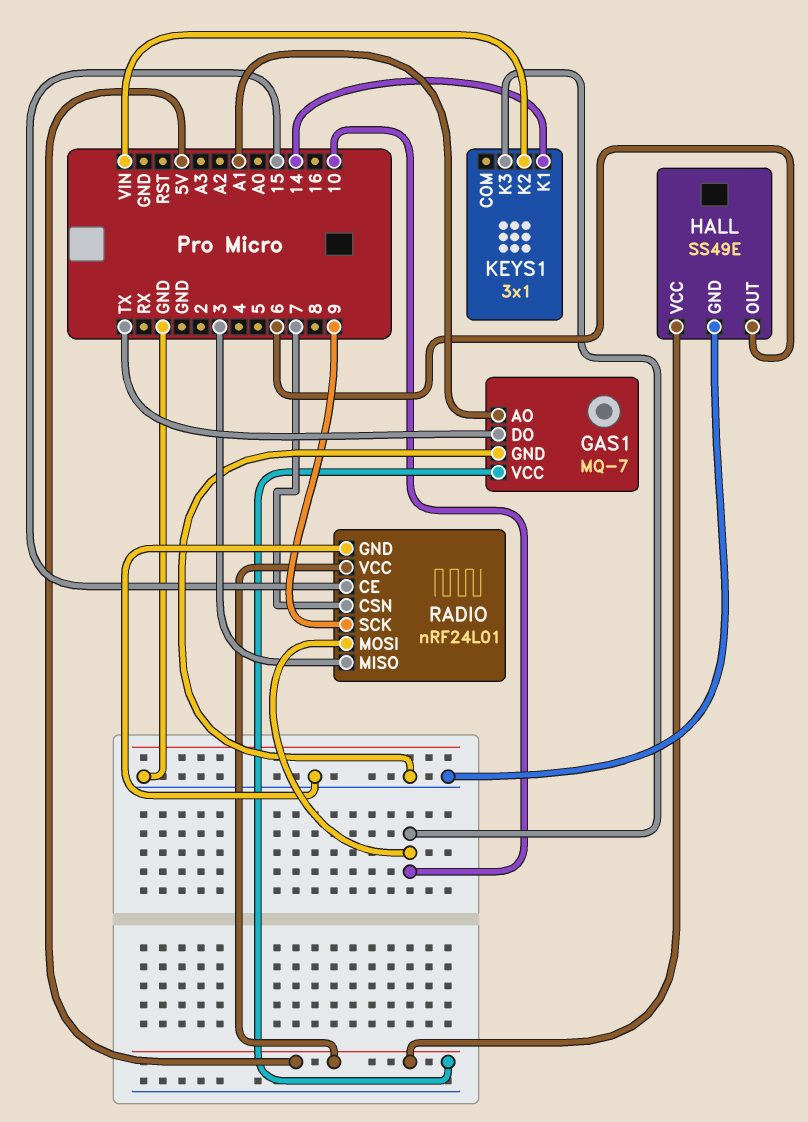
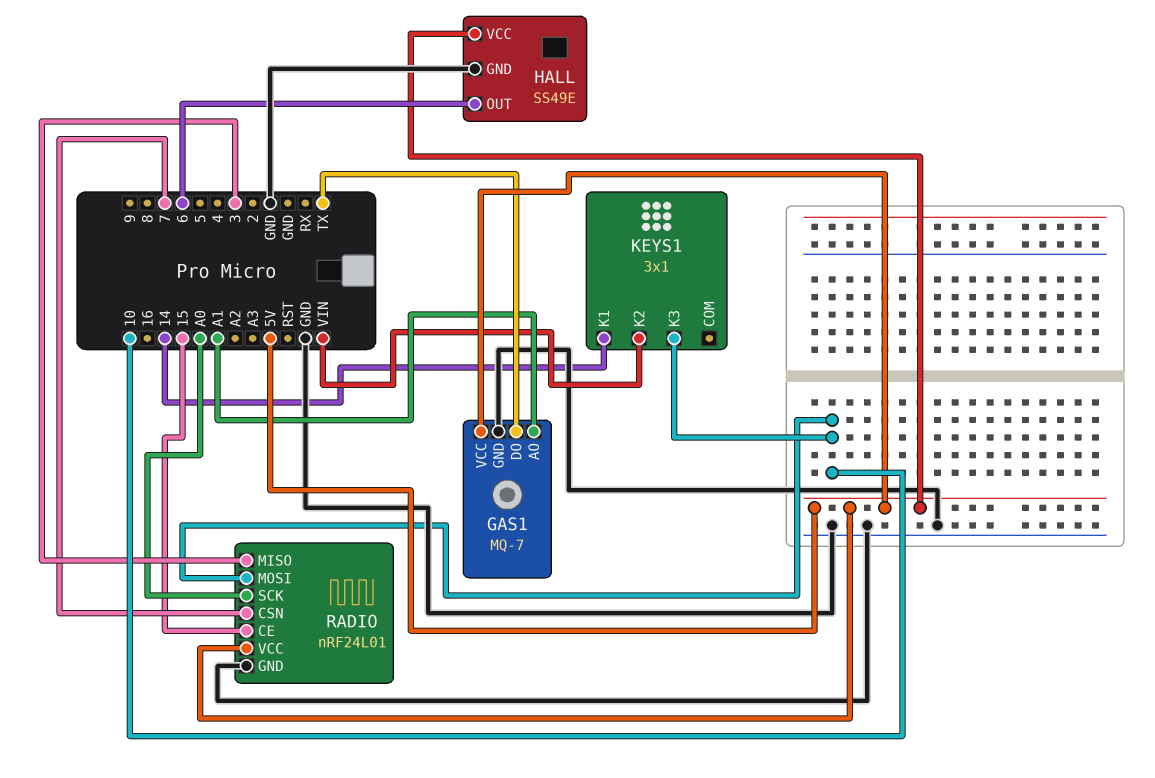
RADIO pin SCK: 9 -> A0

